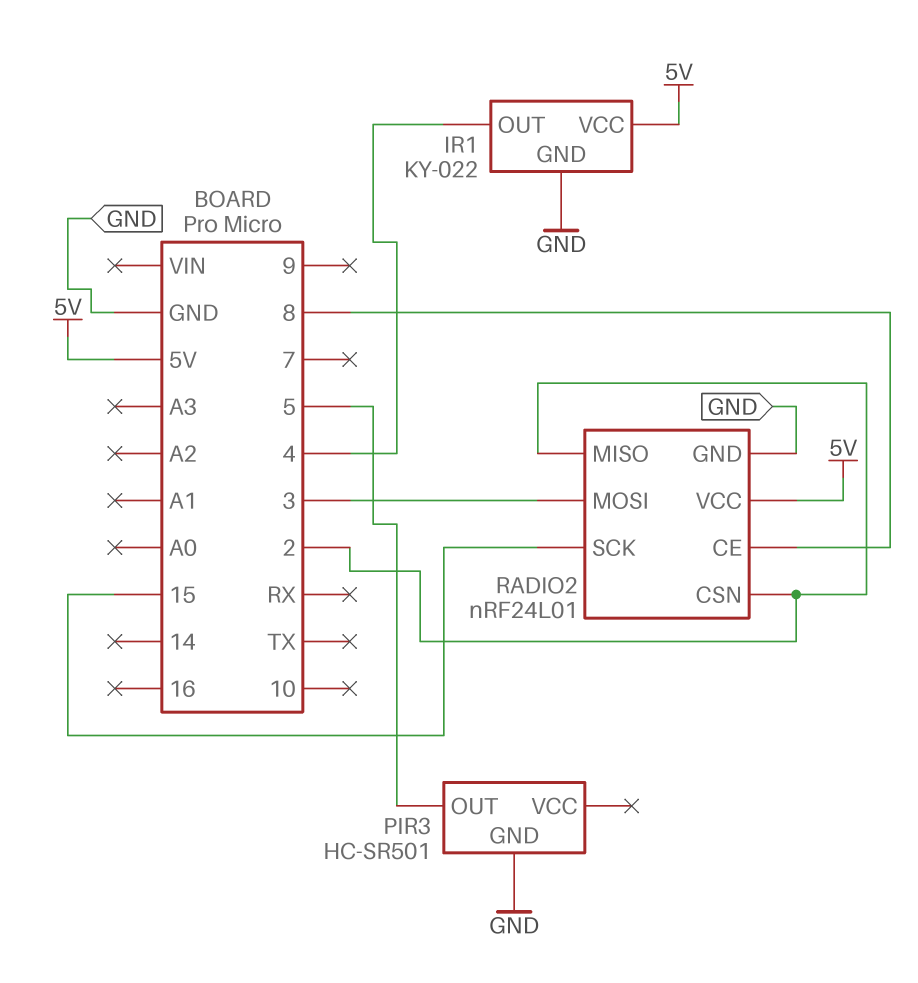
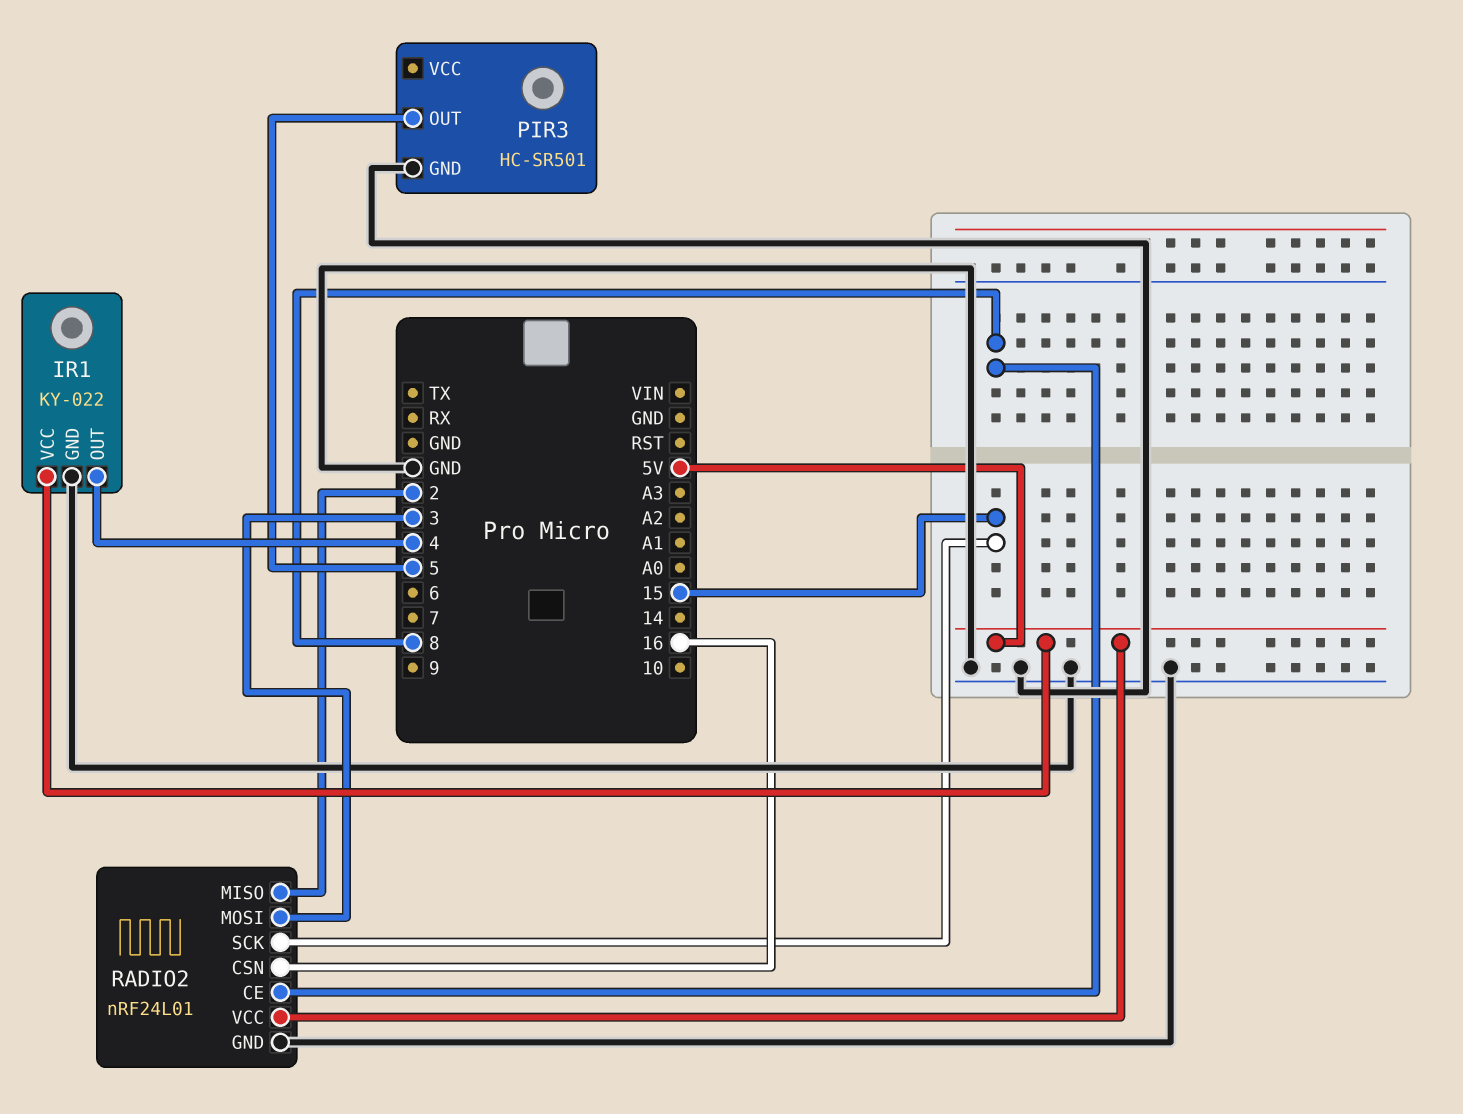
RADIO2 pin CSN: 2 -> 16

